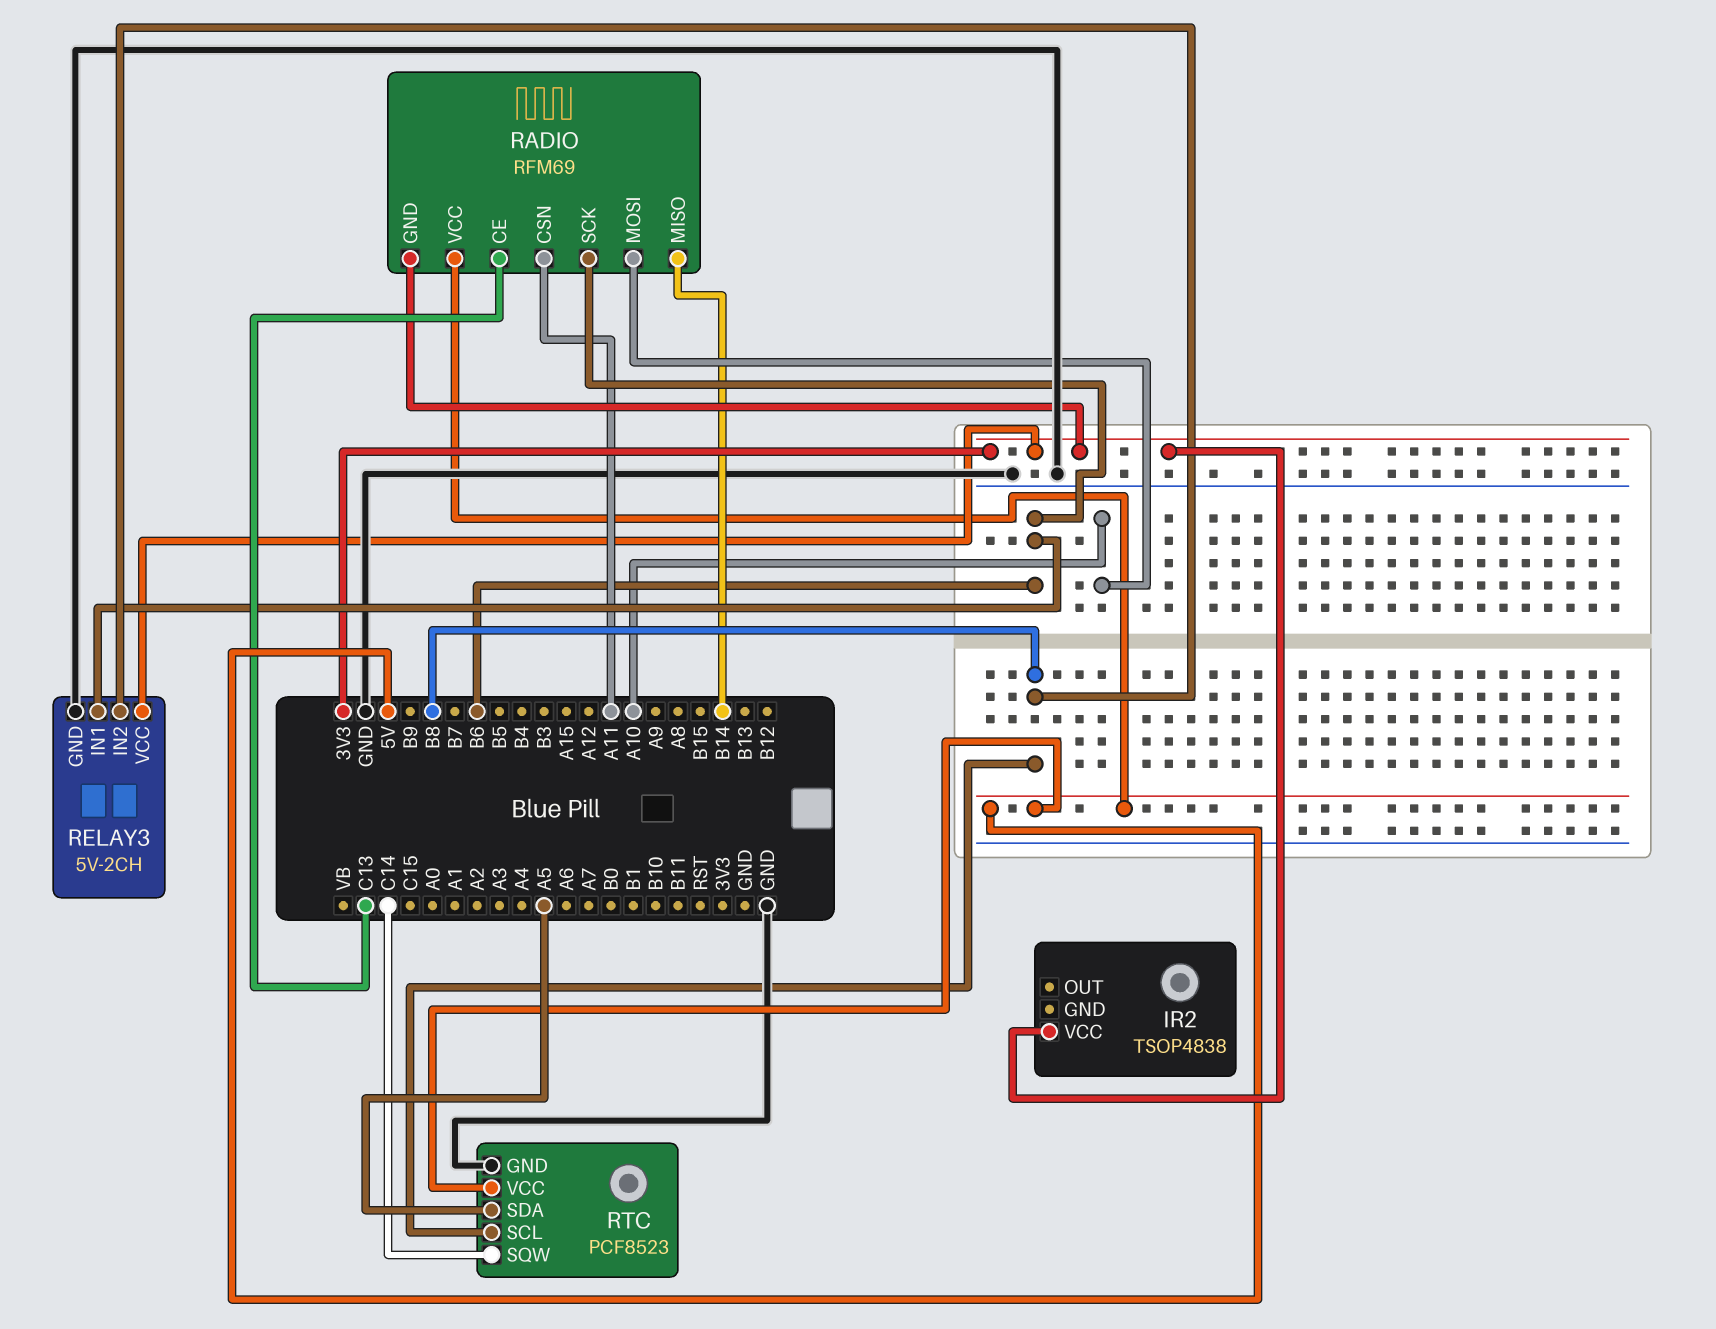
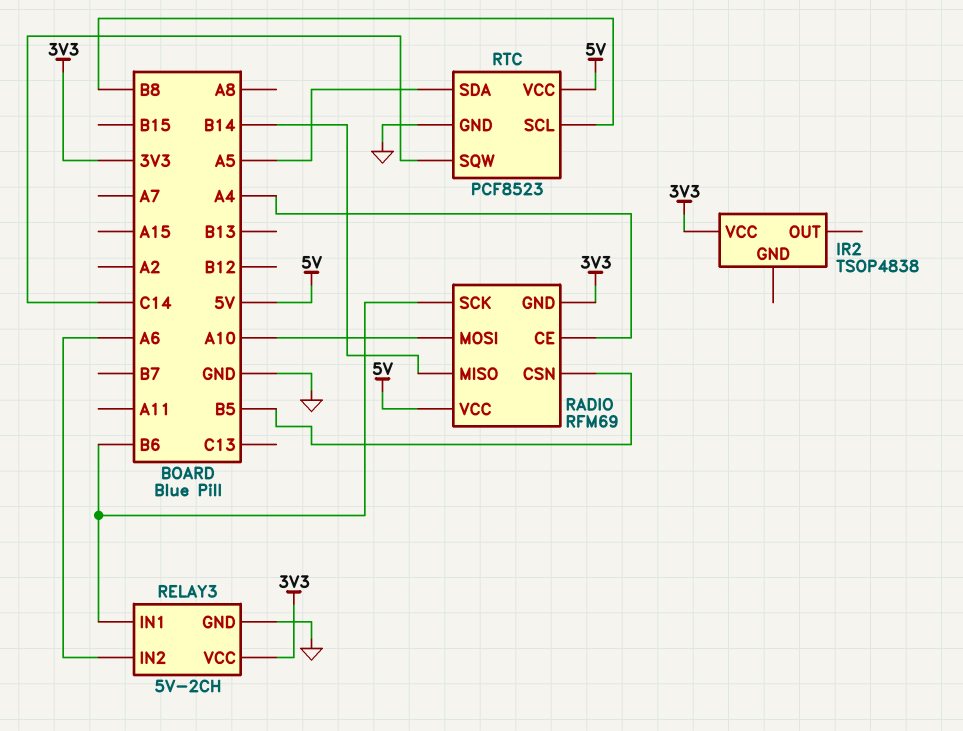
RADIO pin CE: C13 -> A4
RADIO pin CSN: A11 -> B5
RELAY3 pin IN2: B8 -> A6

